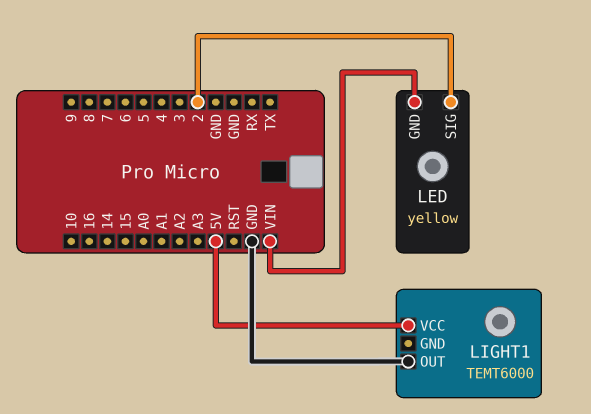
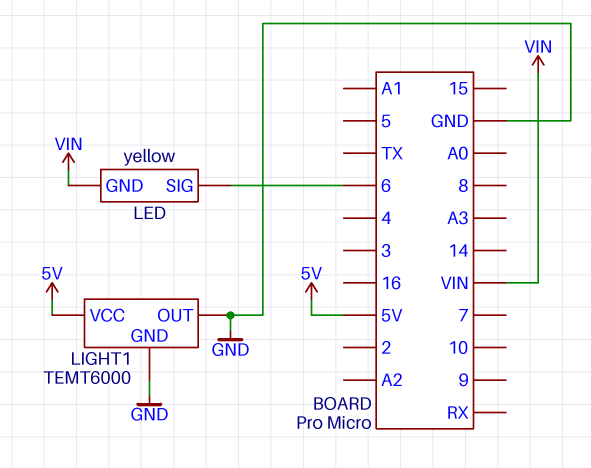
LED pin SIG: 2 -> 6
LIGHT1 pin GND: none -> GND

